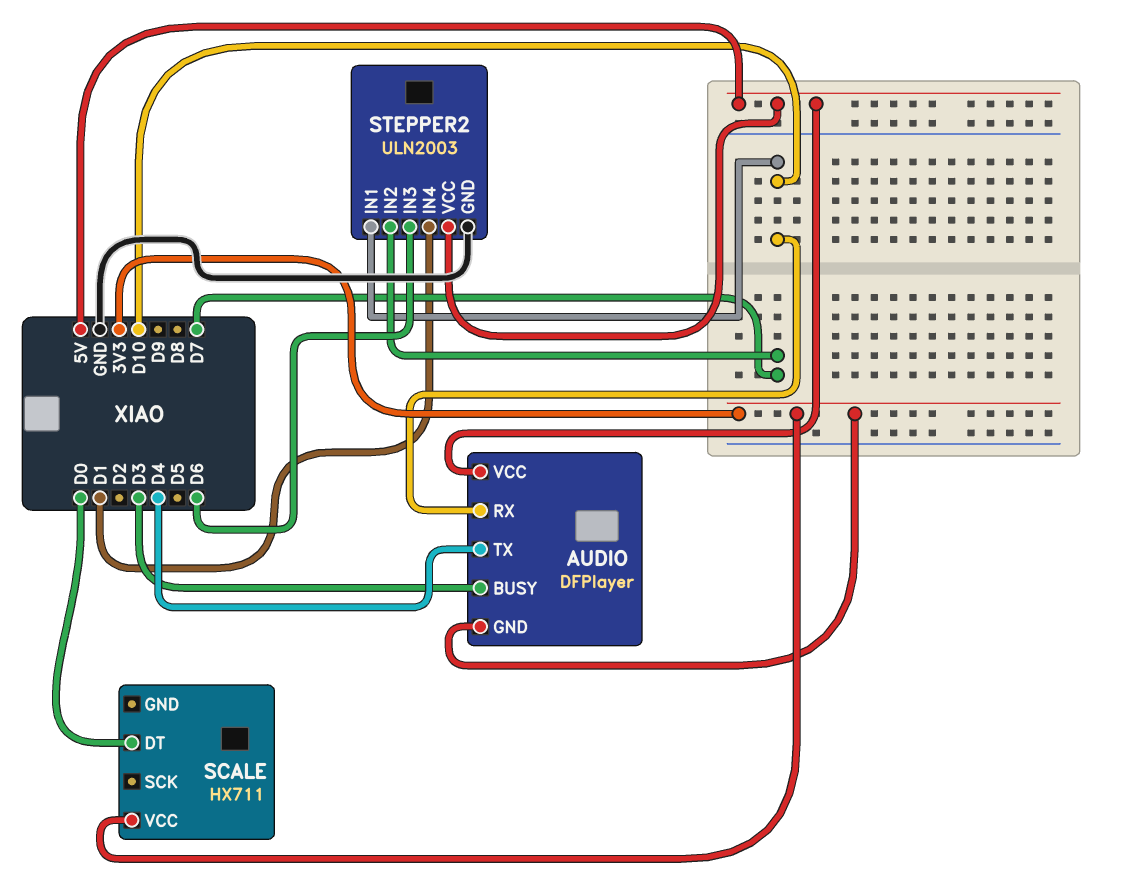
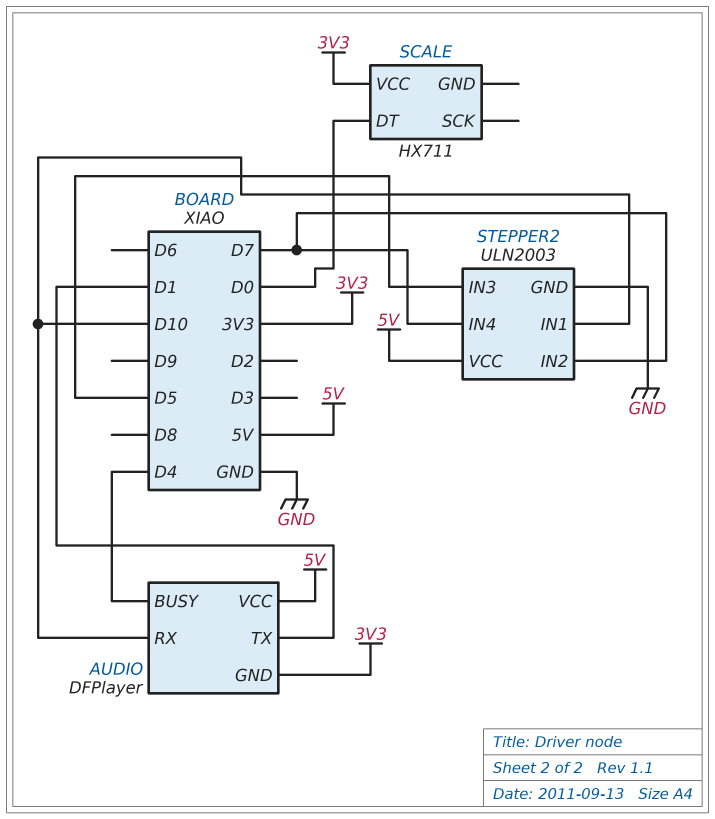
AUDIO pin BUSY: D3 -> D4
AUDIO pin TX: D4 -> D1
STEPPER2 pin IN3: D6 -> D5
STEPPER2 pin IN4: D1 -> D7

